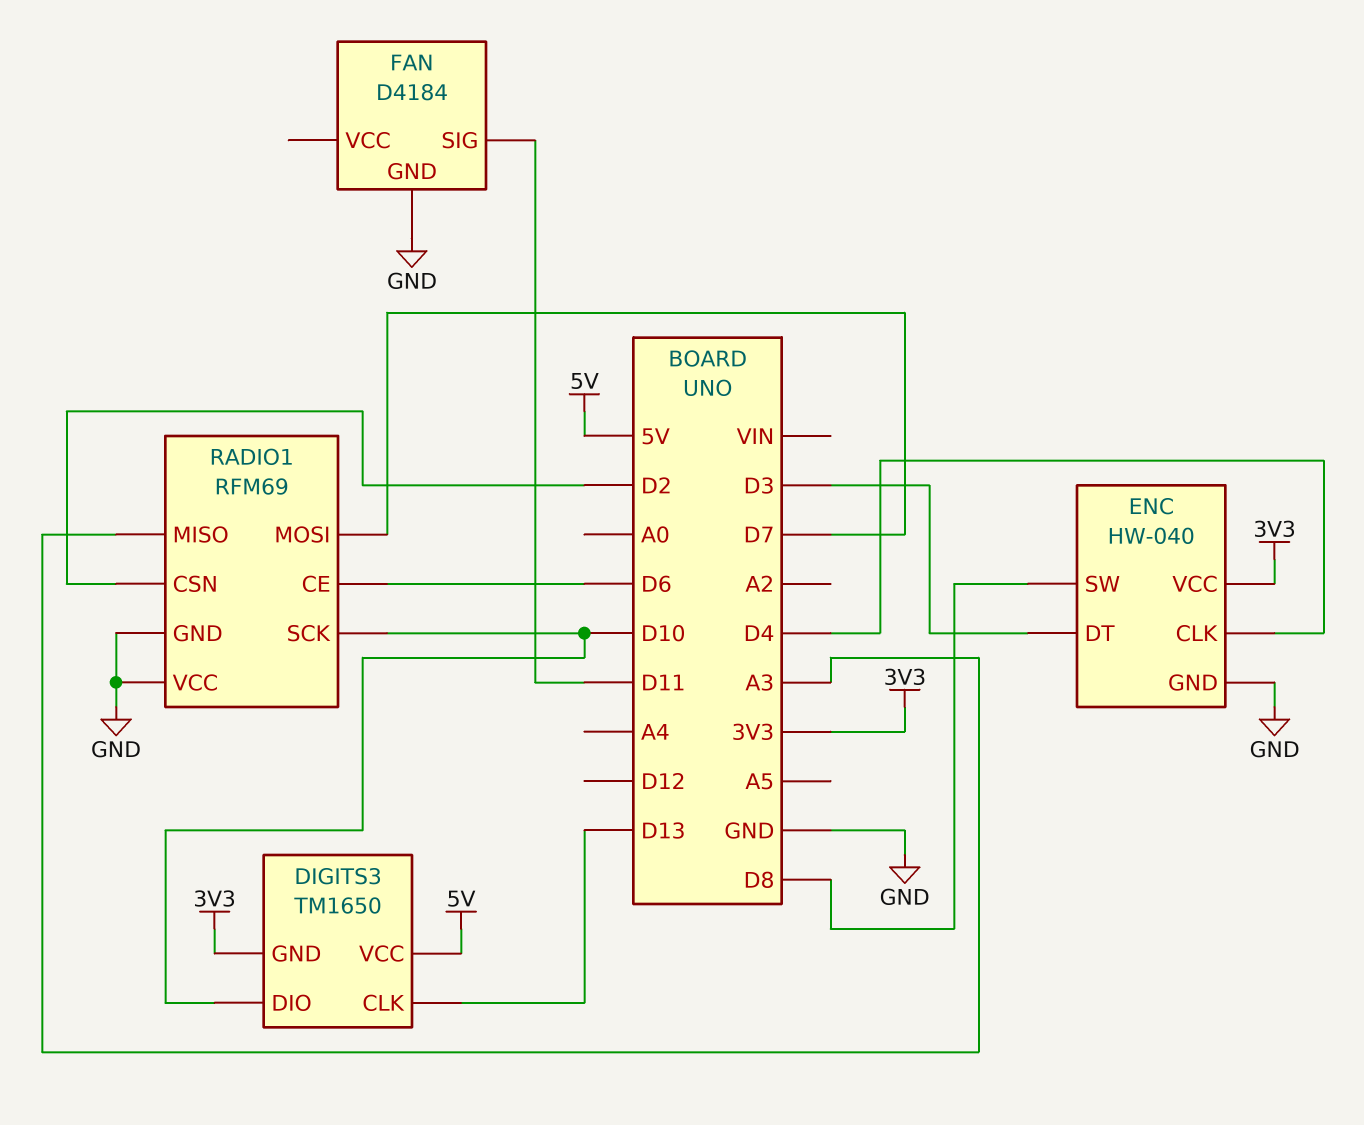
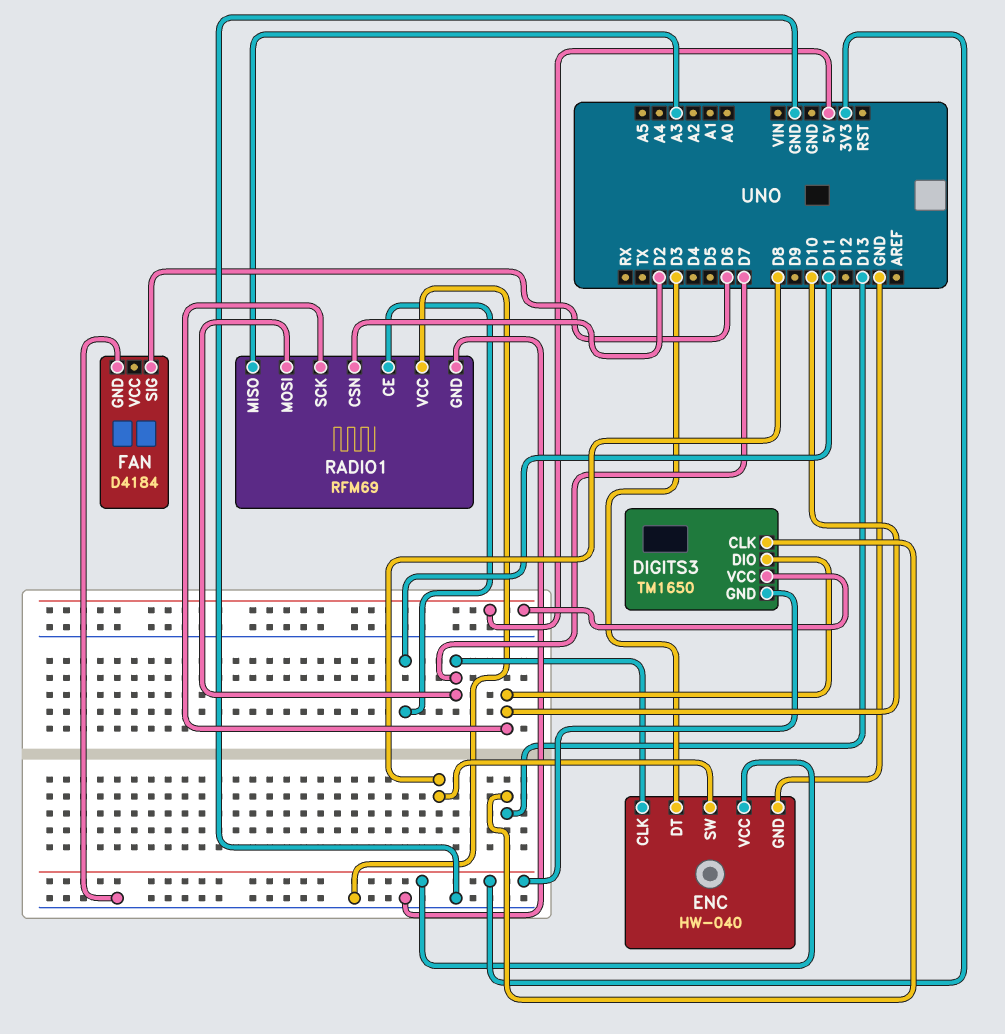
ENC pin CLK: D4 -> D7
FAN pin SIG: D11 -> D6
RADIO1 pin CE: D6 -> D11

